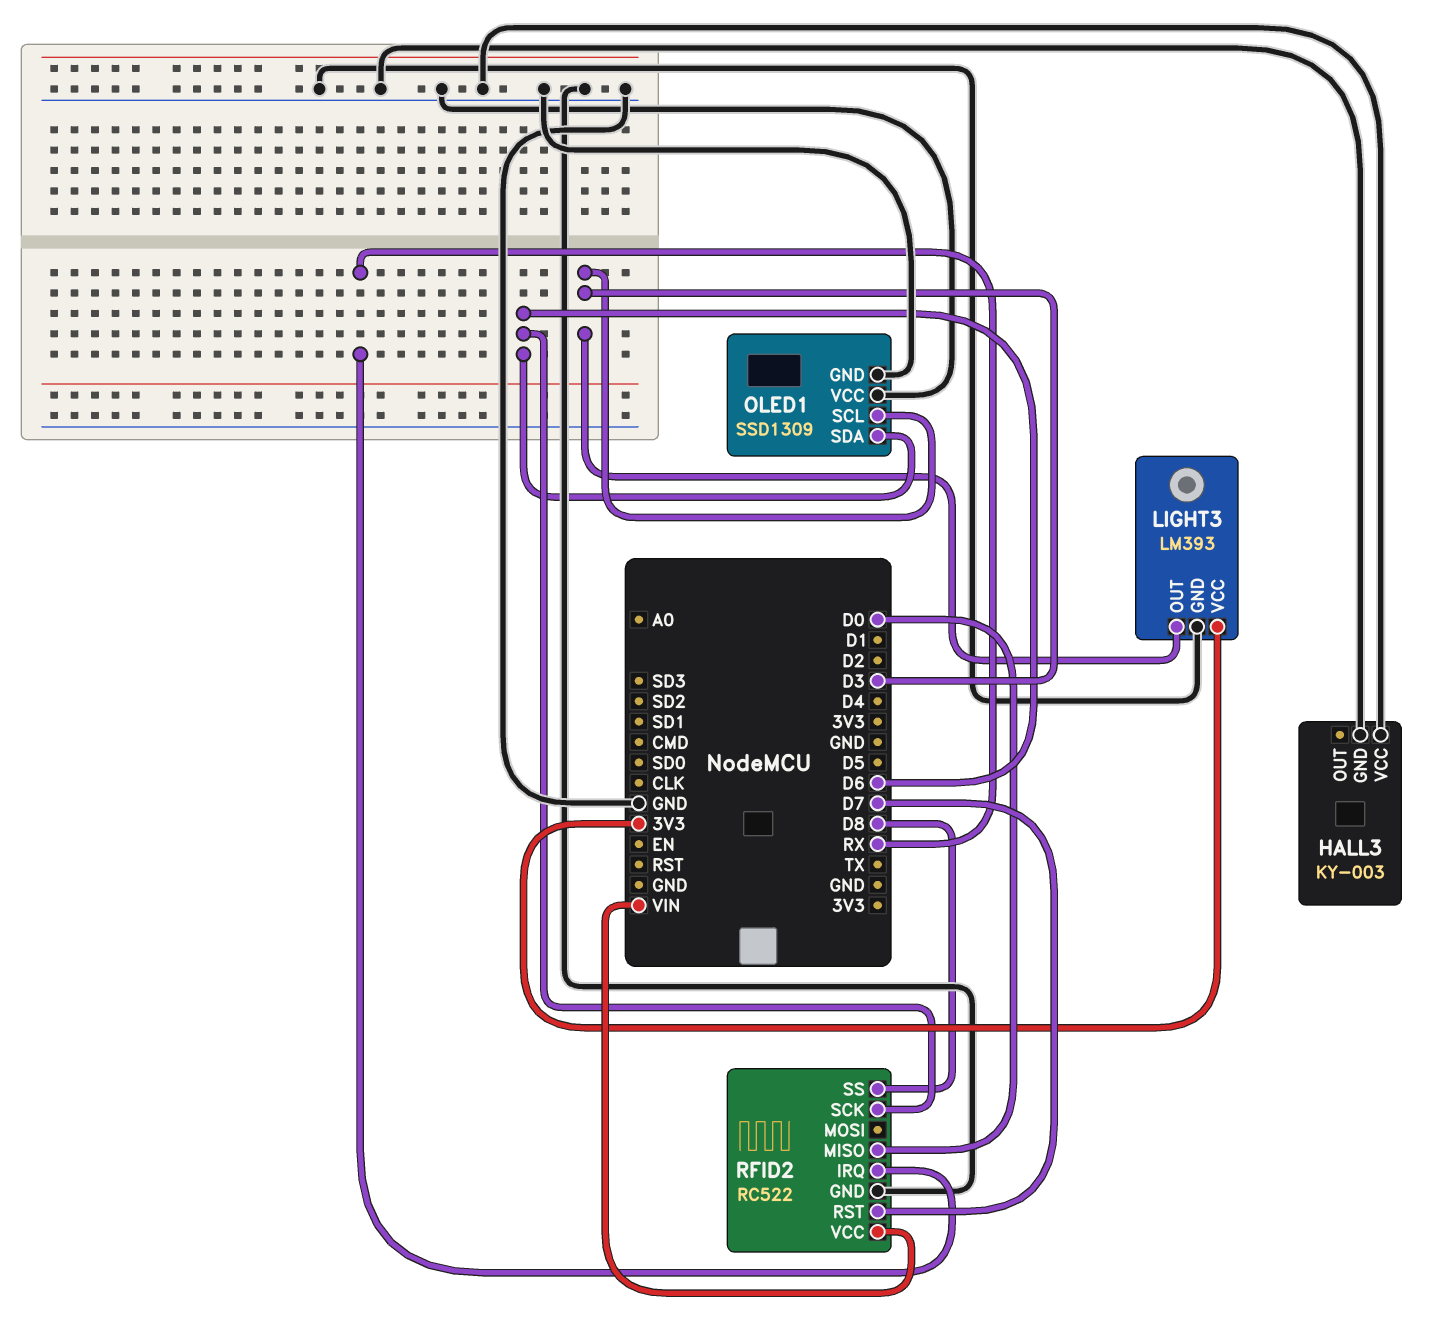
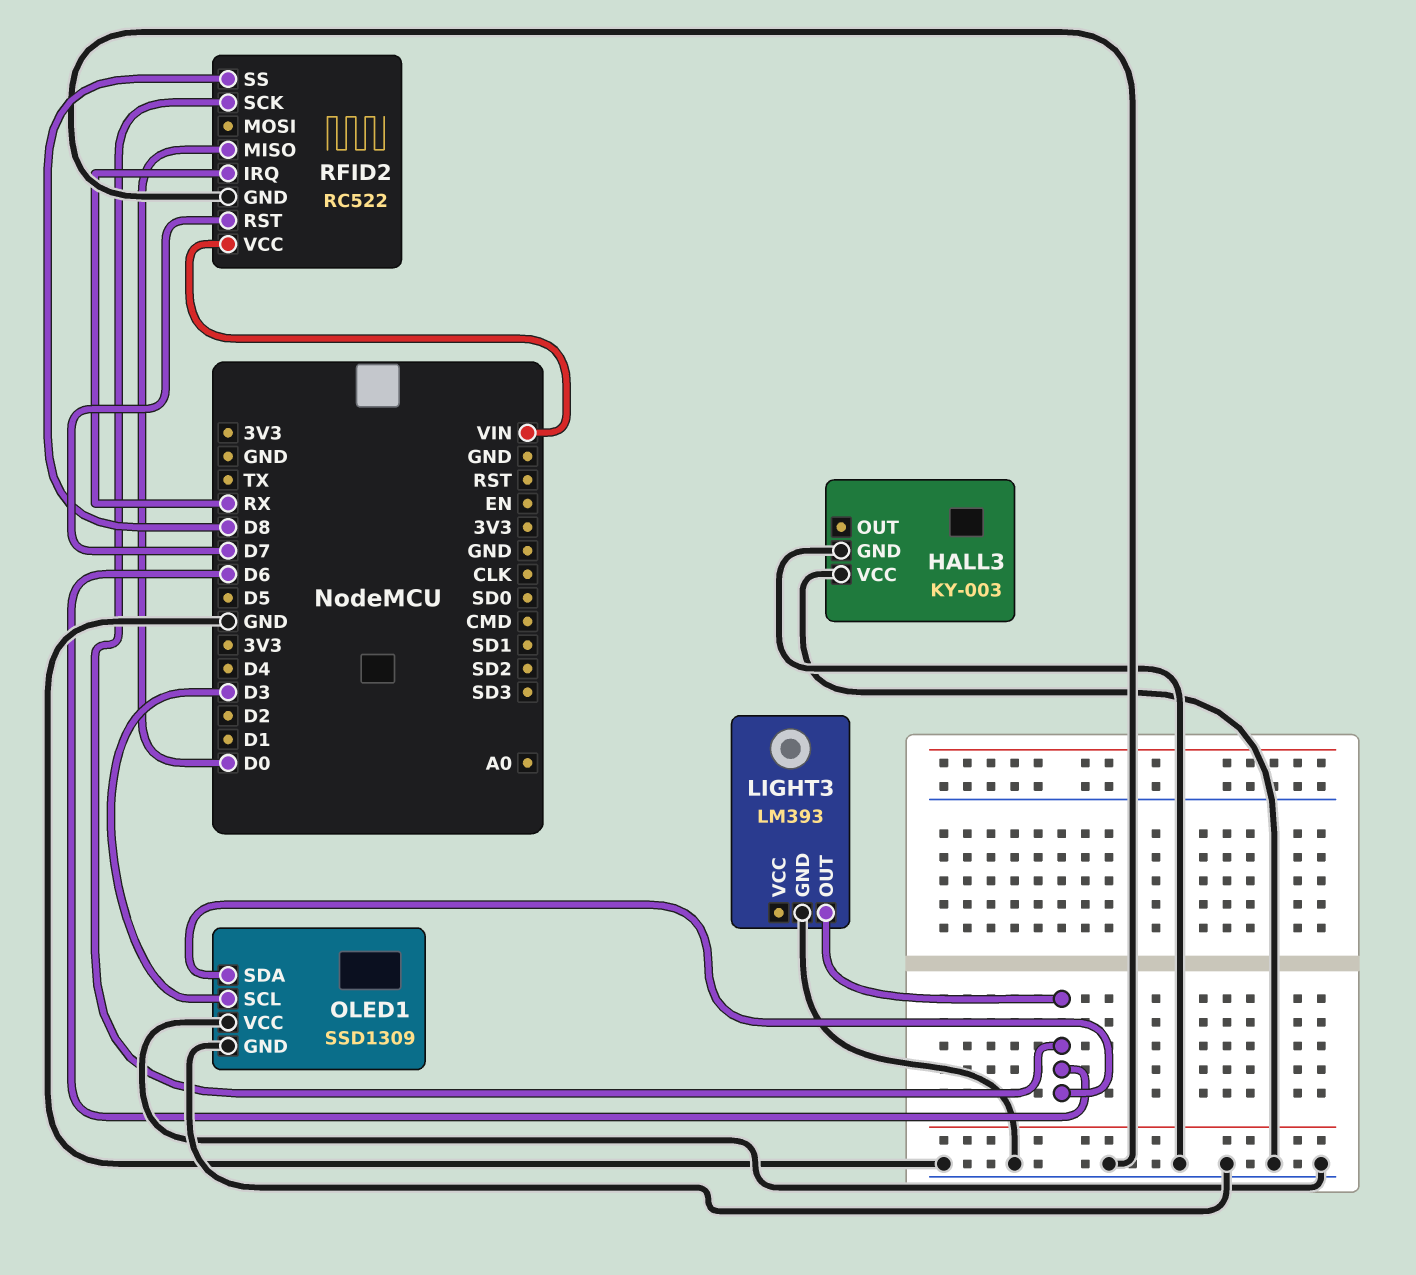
LIGHT3 pin OUT: D3 -> D6
LIGHT3 pin VCC: 3V3 -> none

